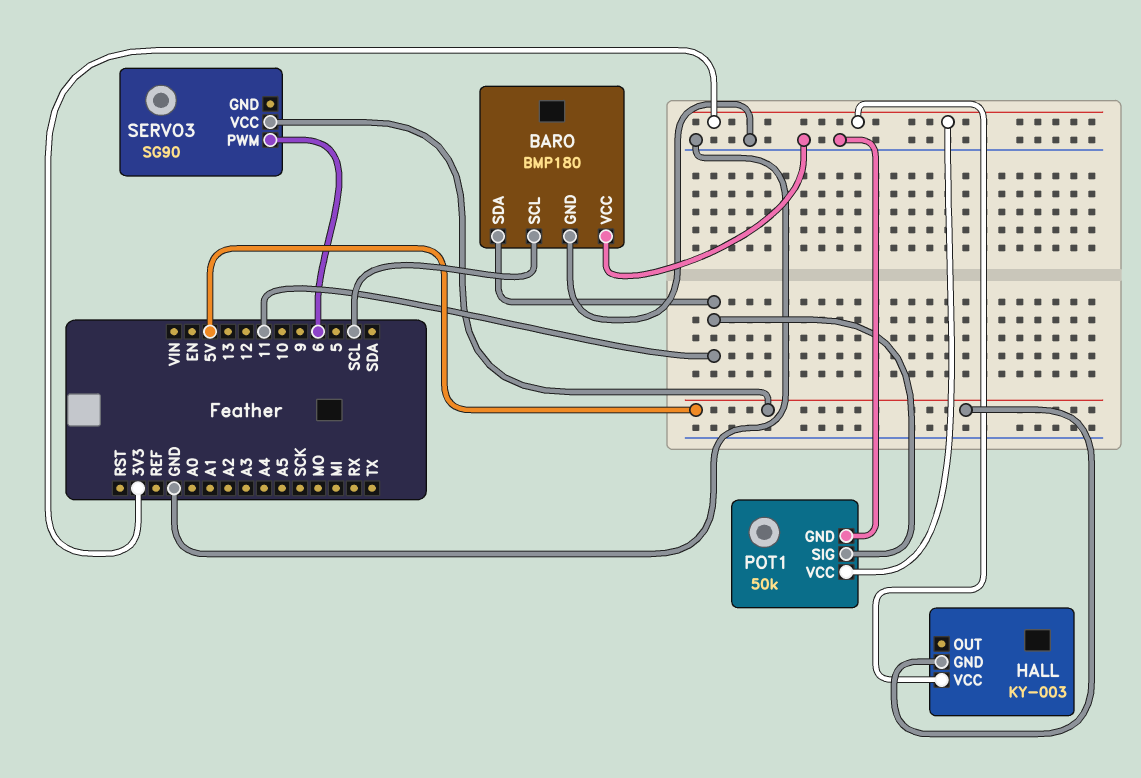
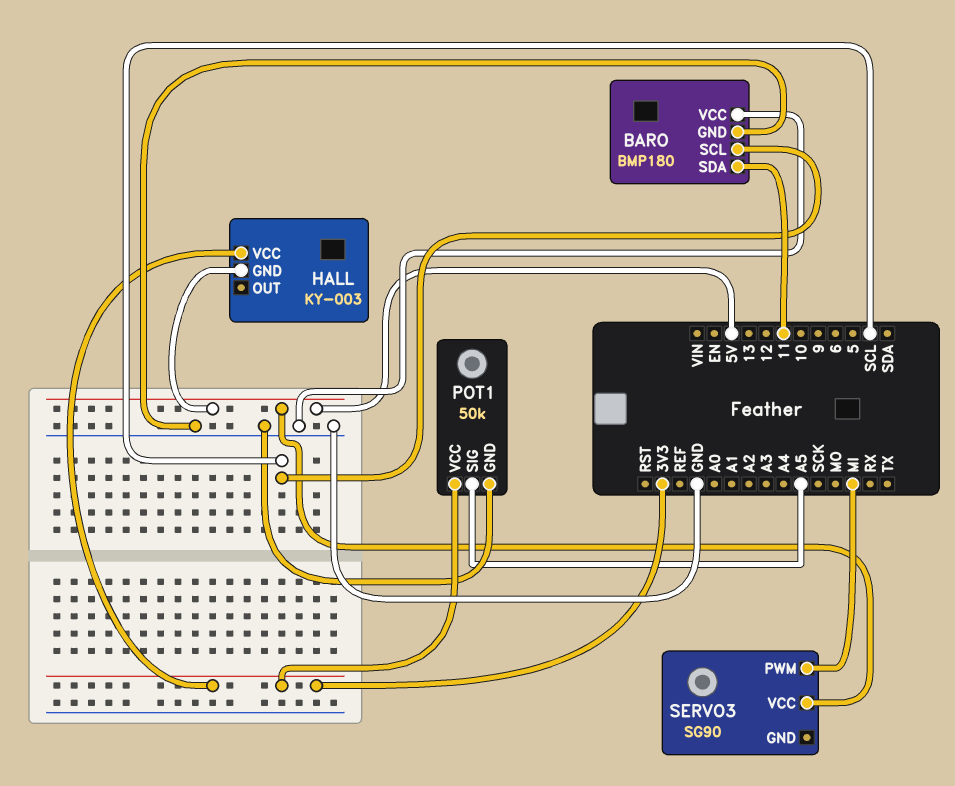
POT1 pin SIG: 11 -> A5
SERVO3 pin PWM: 6 -> MI

